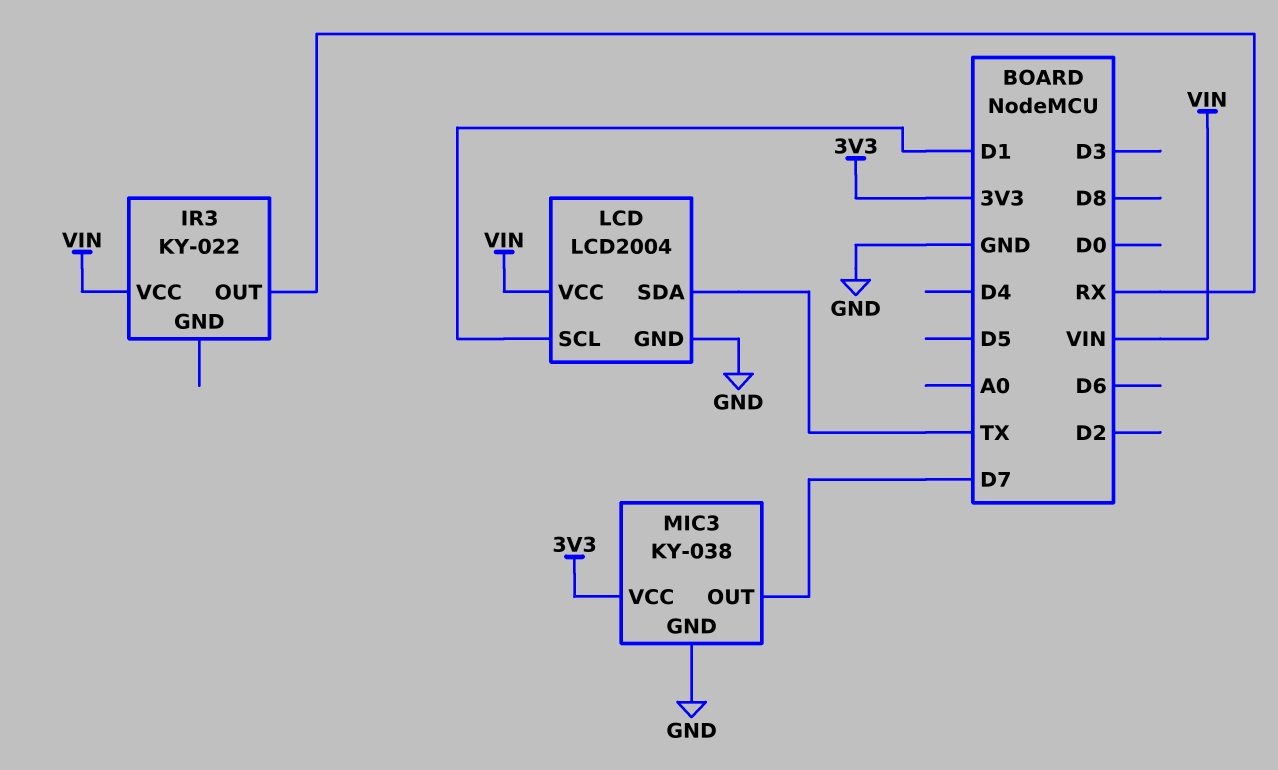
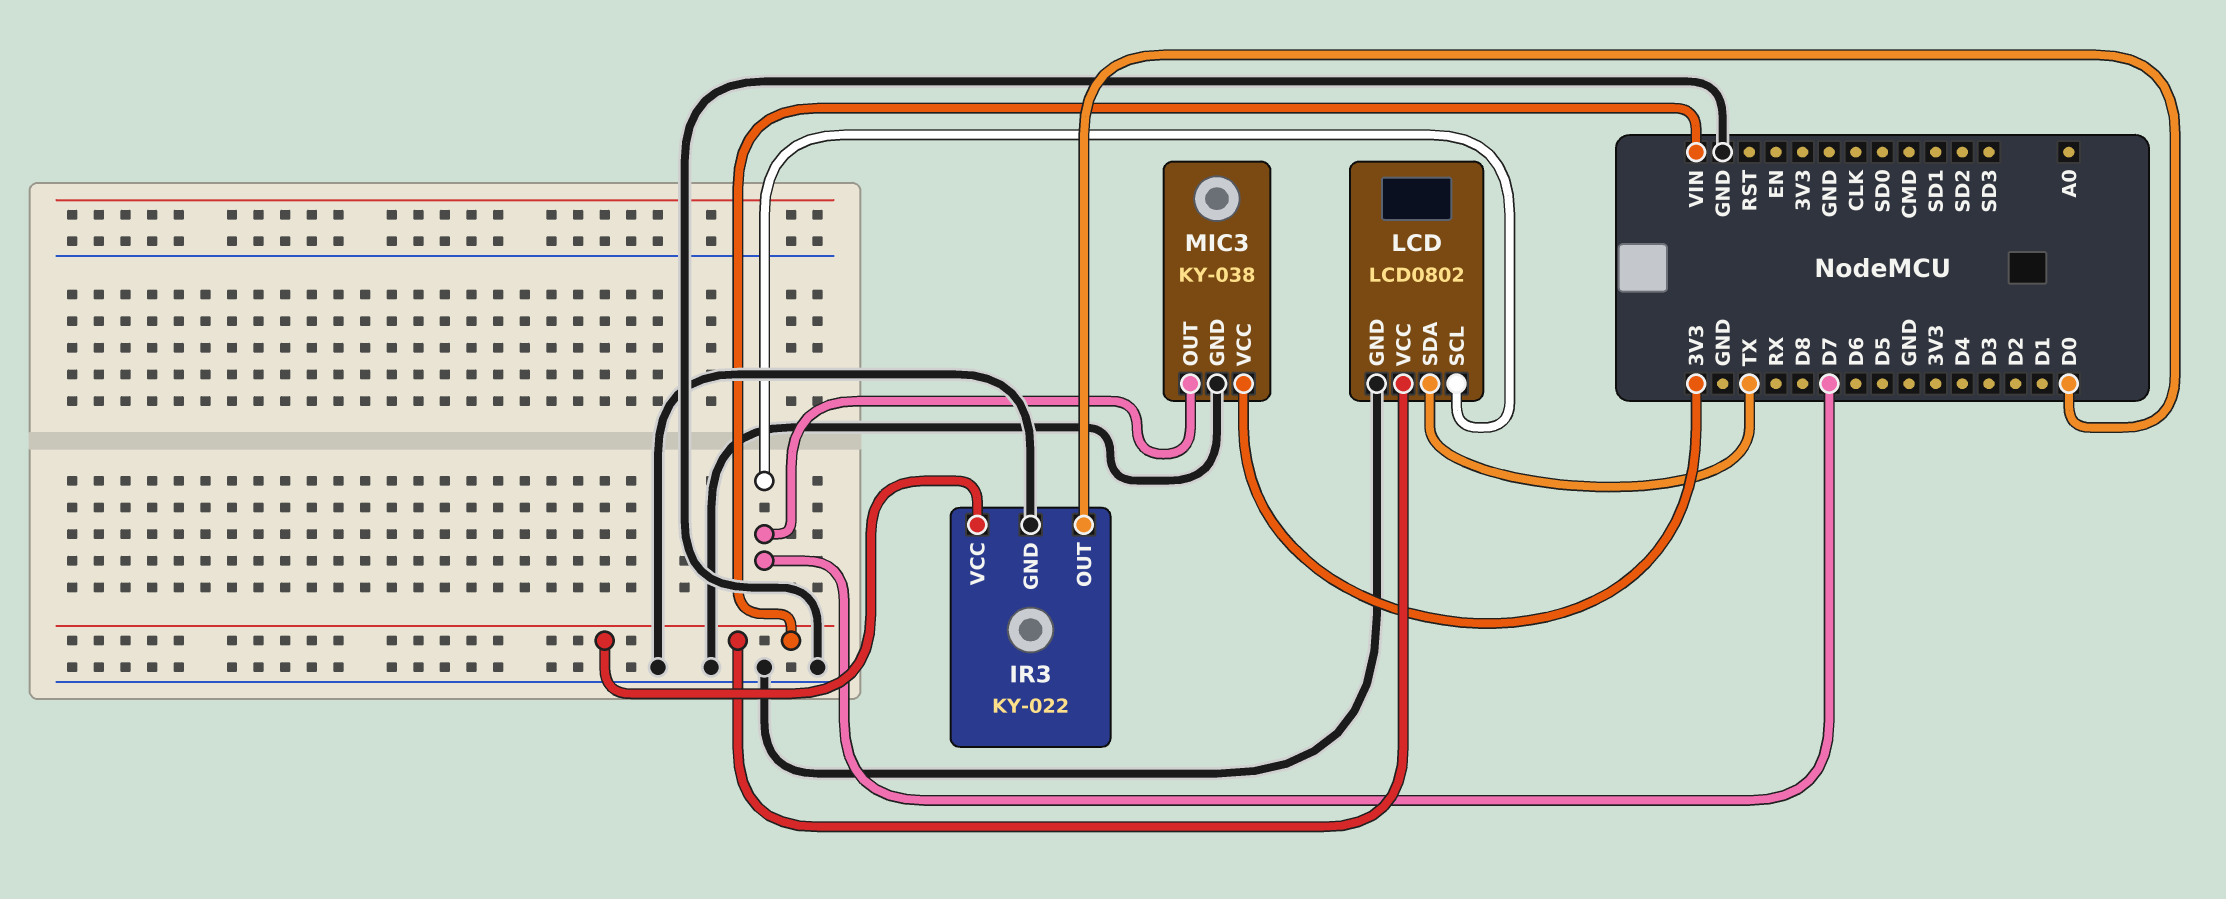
IR3 pin GND: none -> GND
IR3 pin OUT: RX -> D0
LCD: LCD2004 -> LCD0802
LCD pin SCL: D1 -> D7

